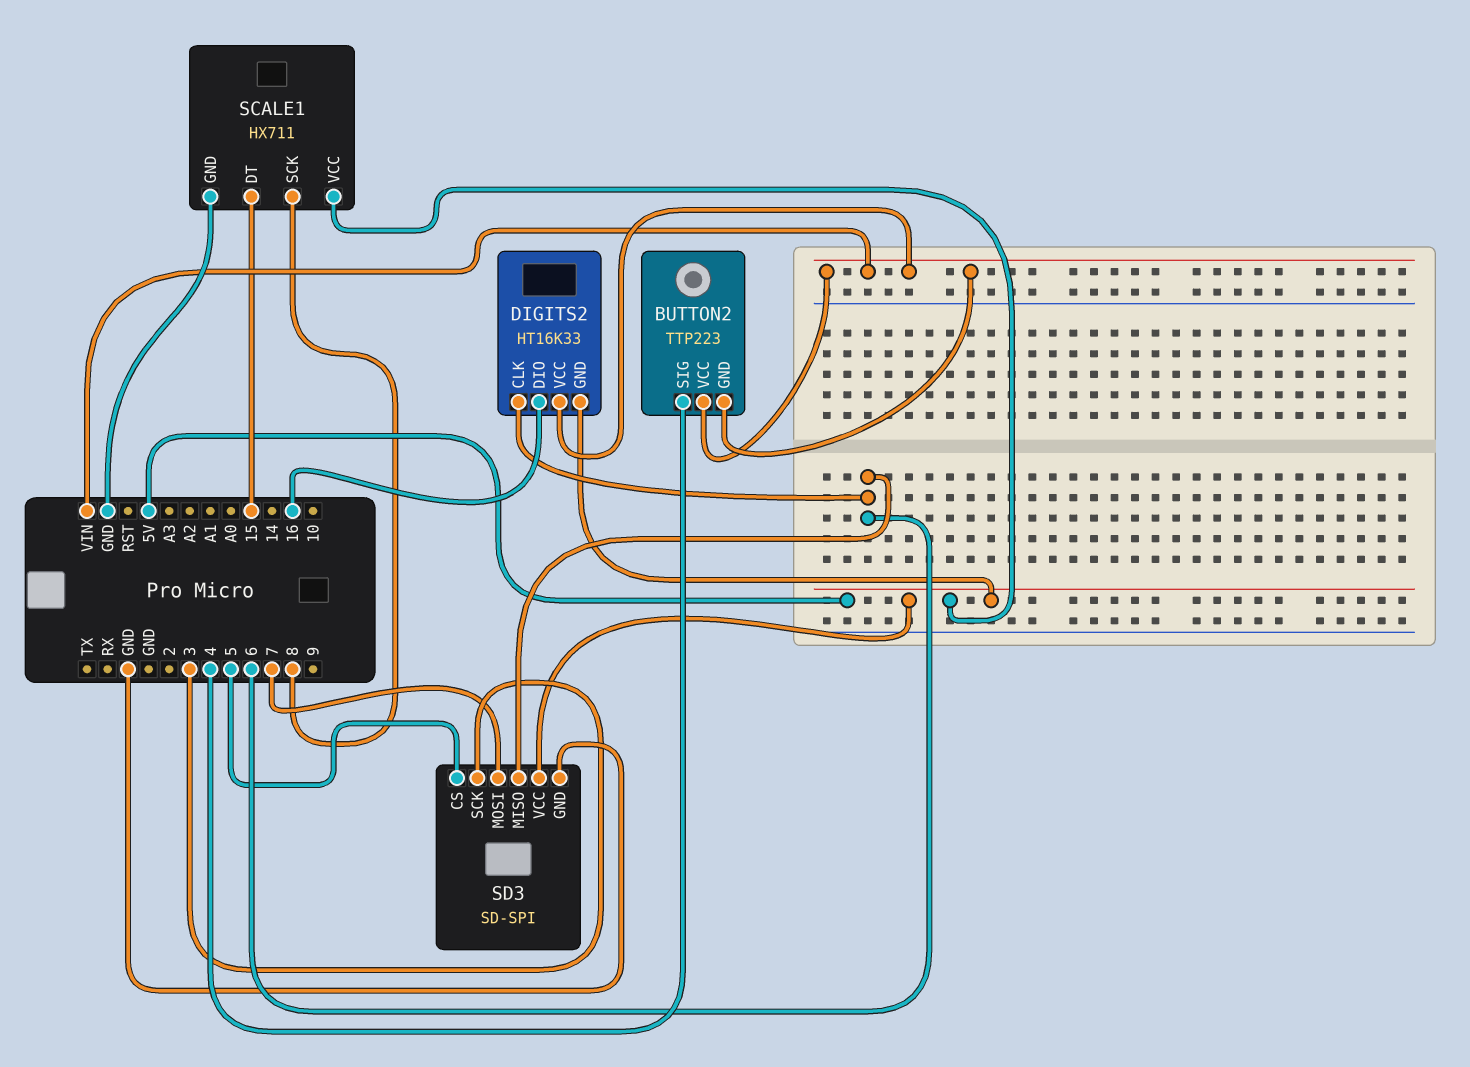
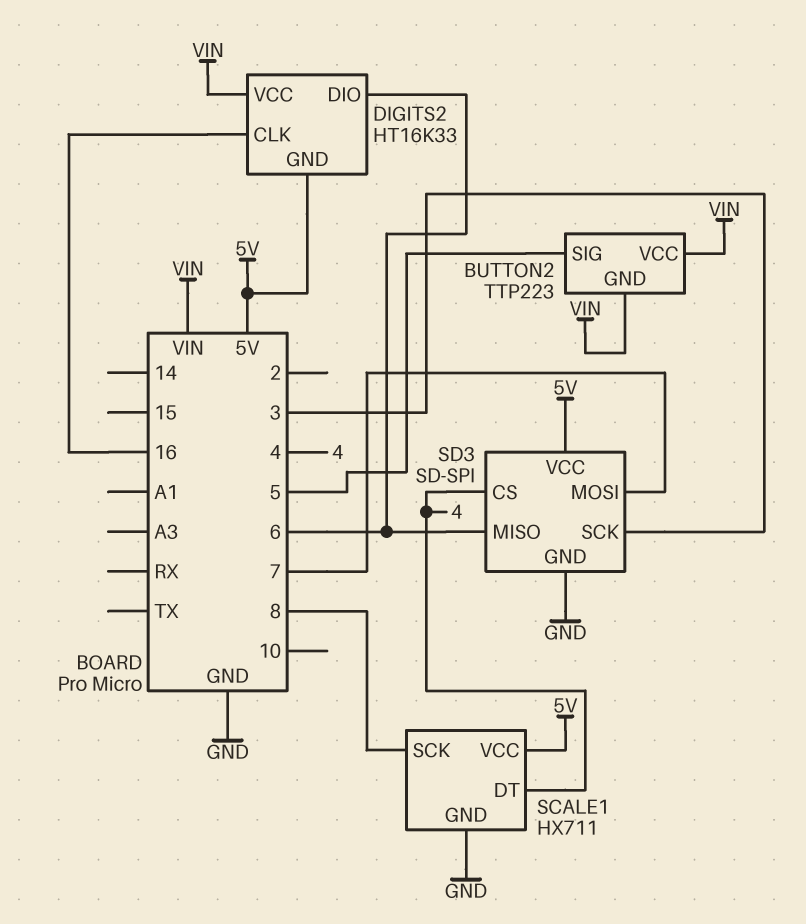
BUTTON2 pin SIG: 4 -> 5
DIGITS2 pin CLK: 6 -> 16
DIGITS2 pin DIO: 16 -> 6
SCALE1 pin DT: 15 -> 4
SD3 pin CS: 5 -> 4

